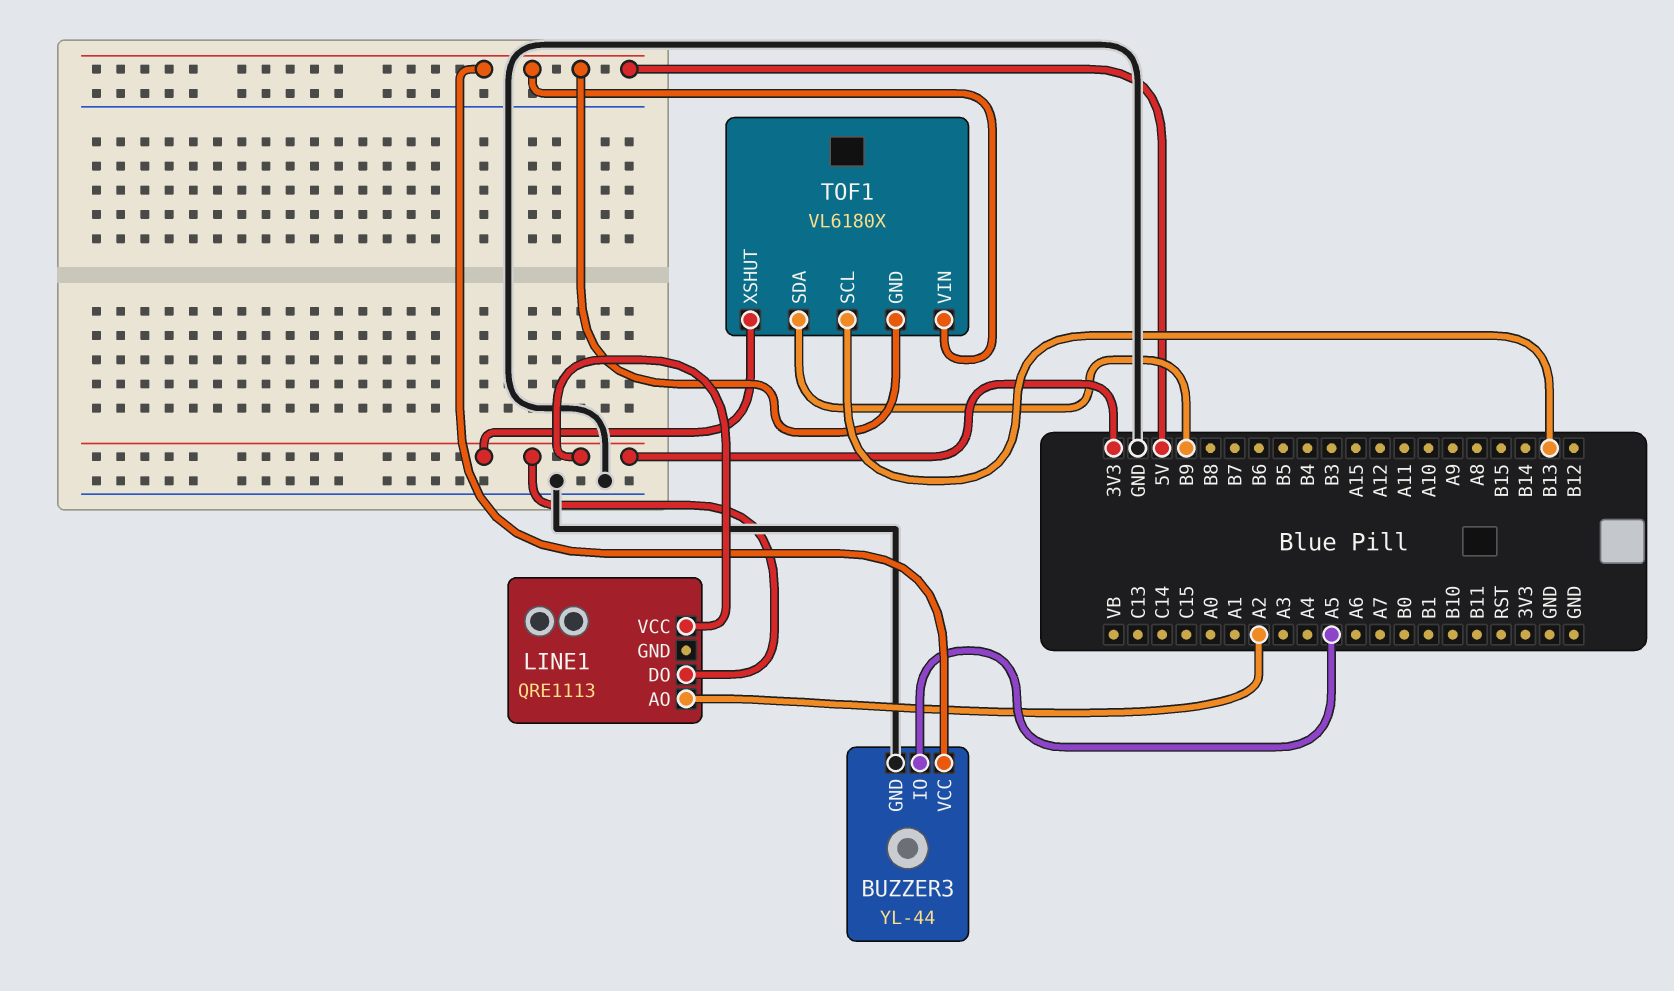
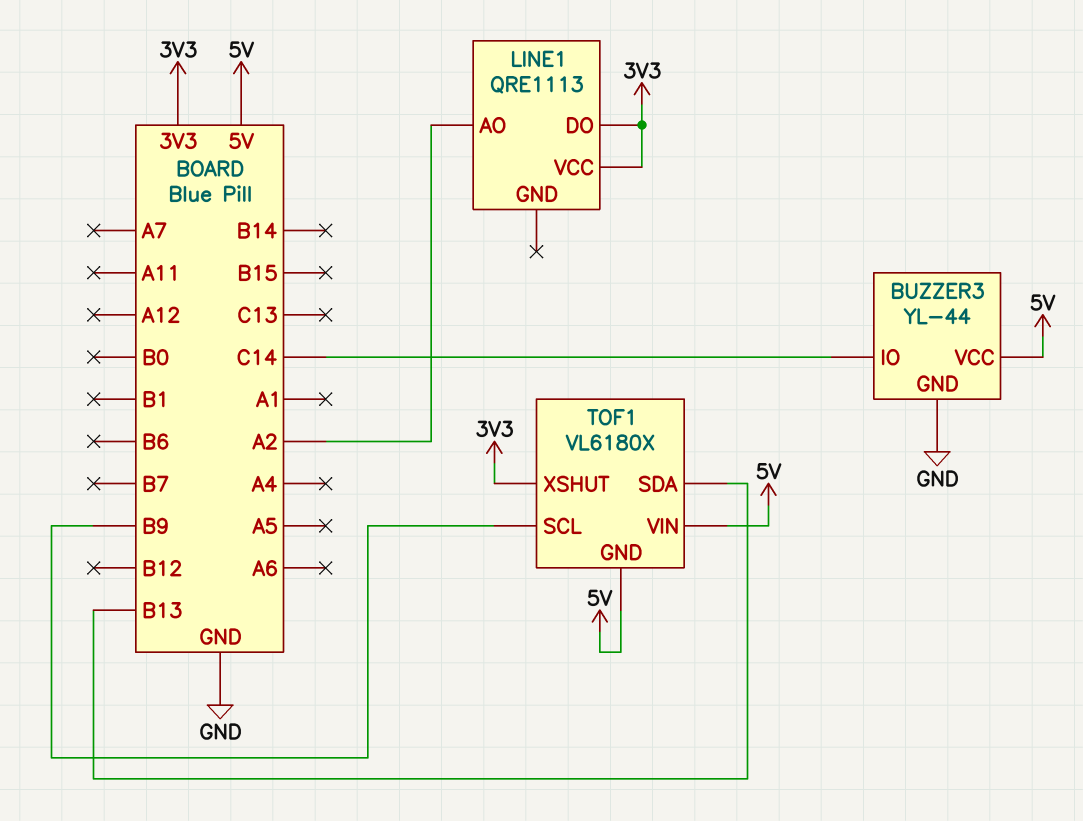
BUZZER3 pin IO: A5 -> C14
TOF1 pin SCL: B13 -> B9
TOF1 pin SDA: B9 -> B13

